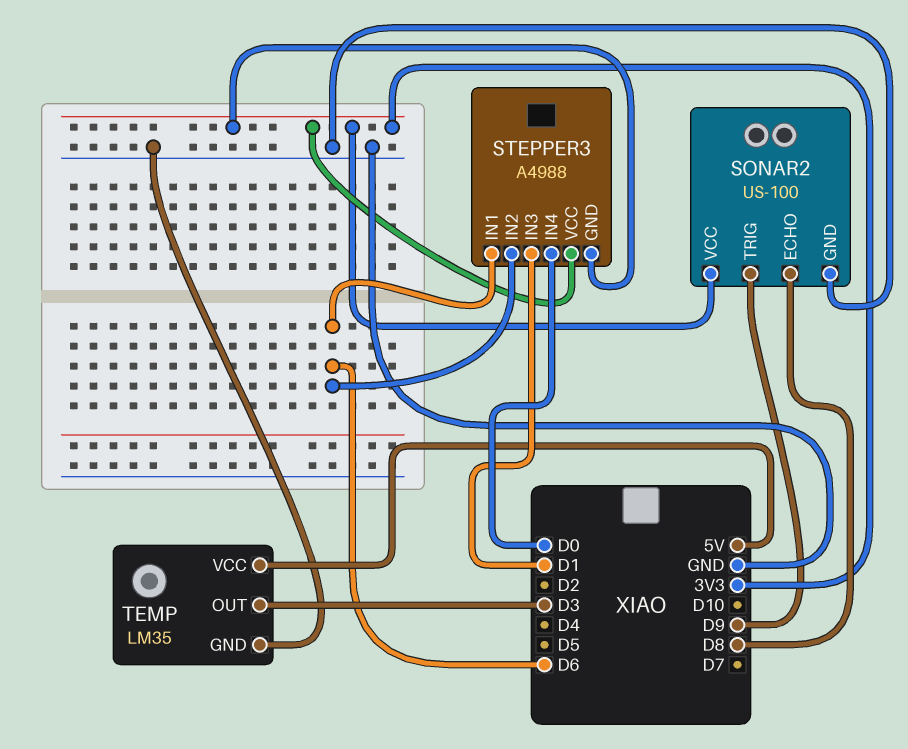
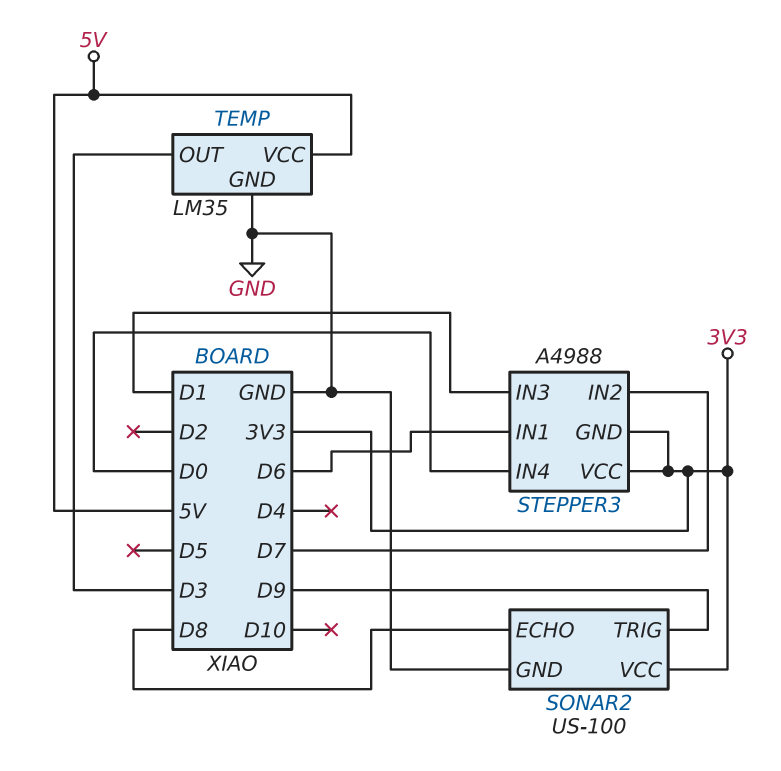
STEPPER3 pin IN2: D6 -> D7

